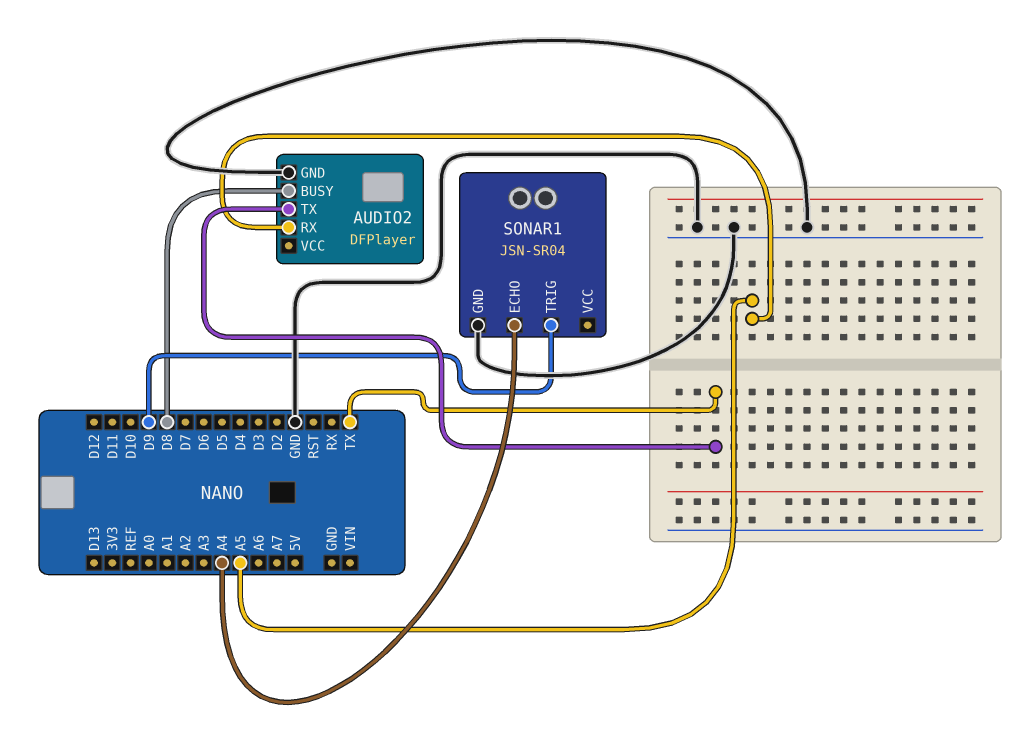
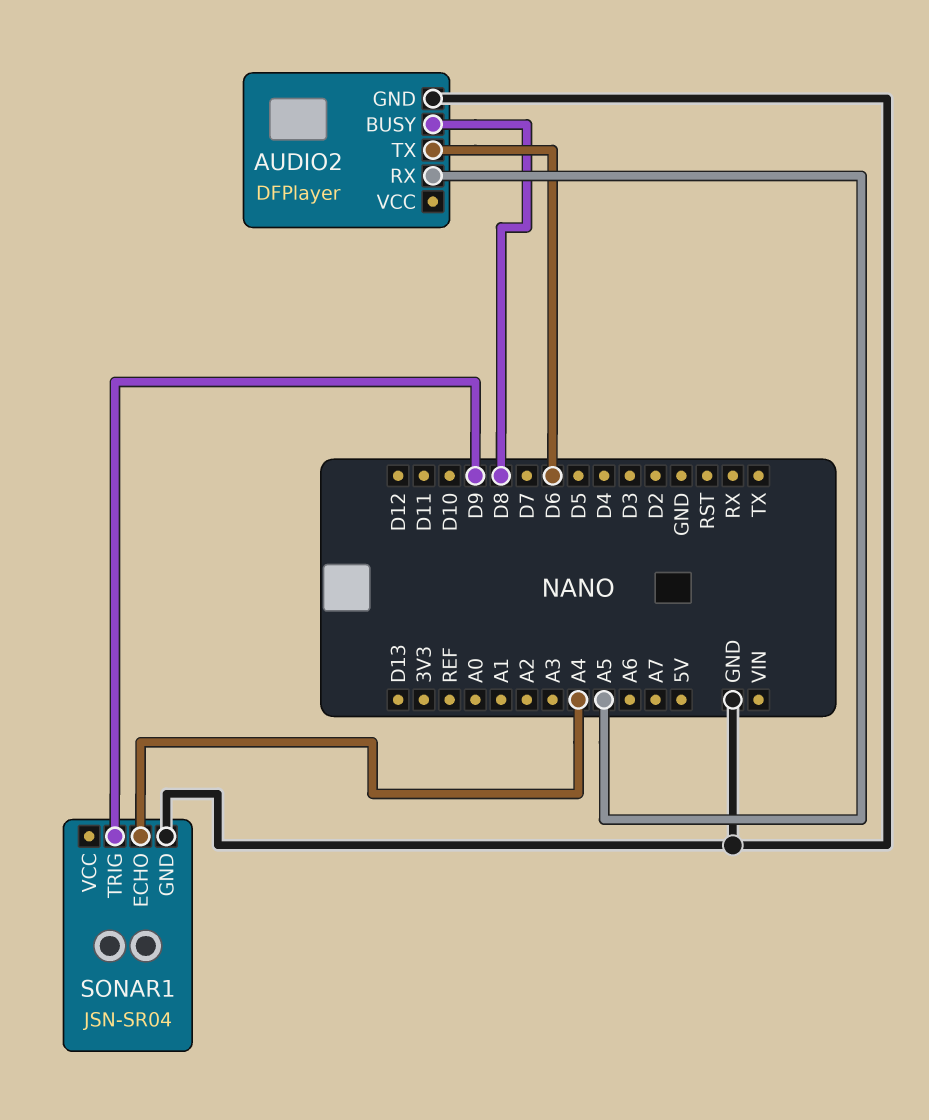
AUDIO2 pin TX: TX -> D6

